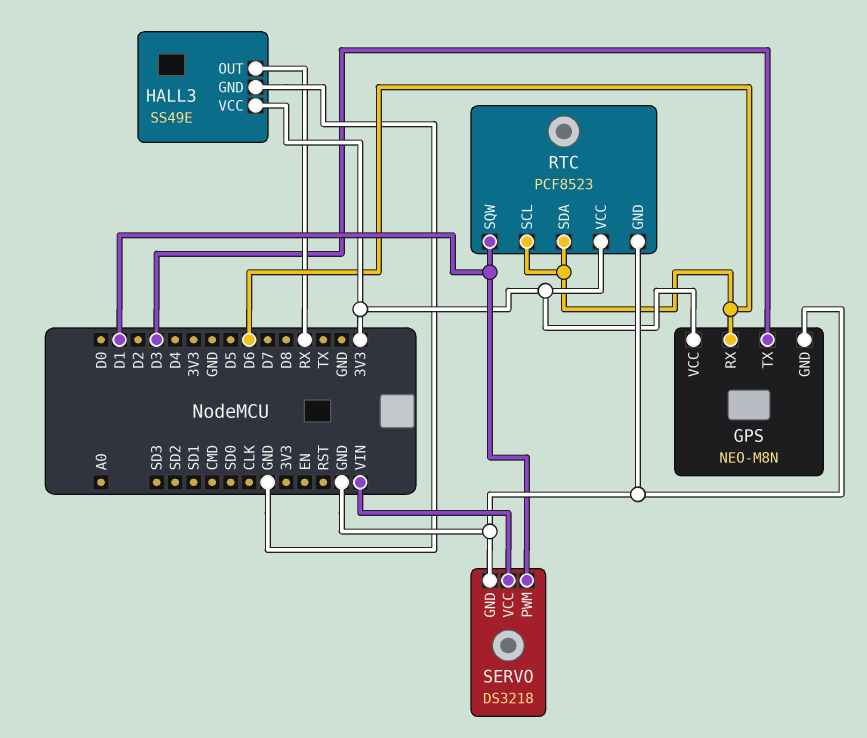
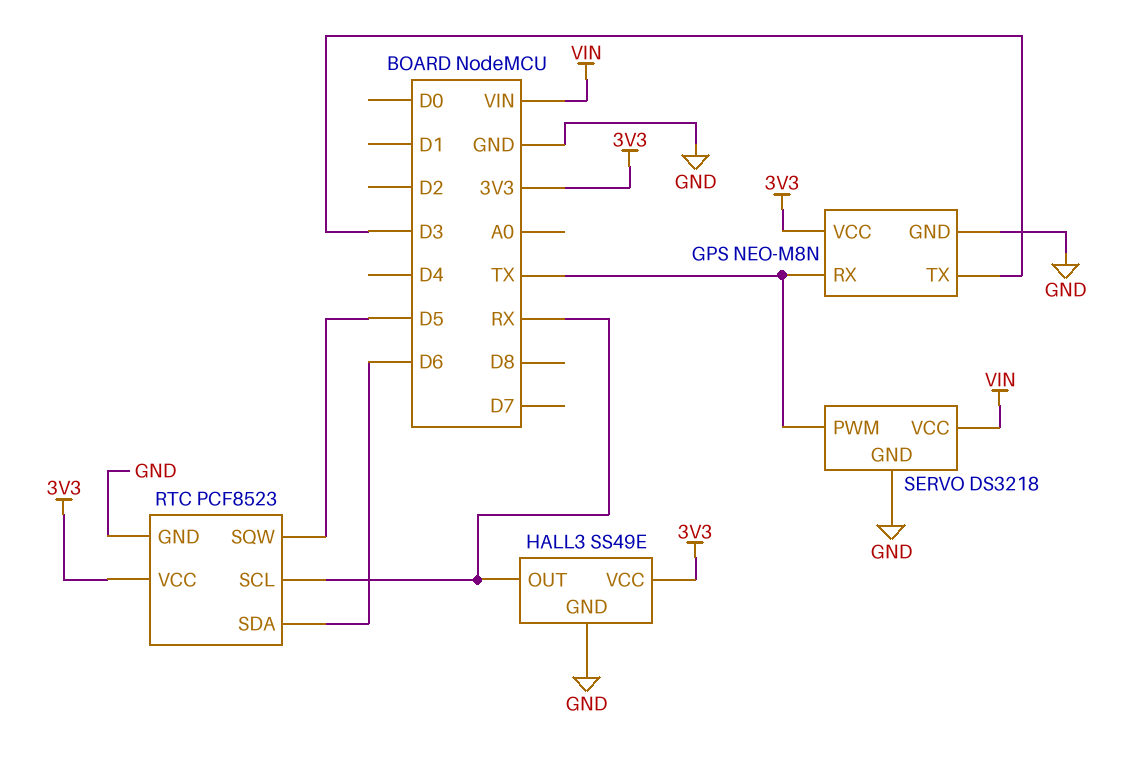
GPS pin RX: D6 -> TX
RTC pin SCL: D6 -> RX
RTC pin SQW: D1 -> D5
SERVO pin PWM: D1 -> TX

